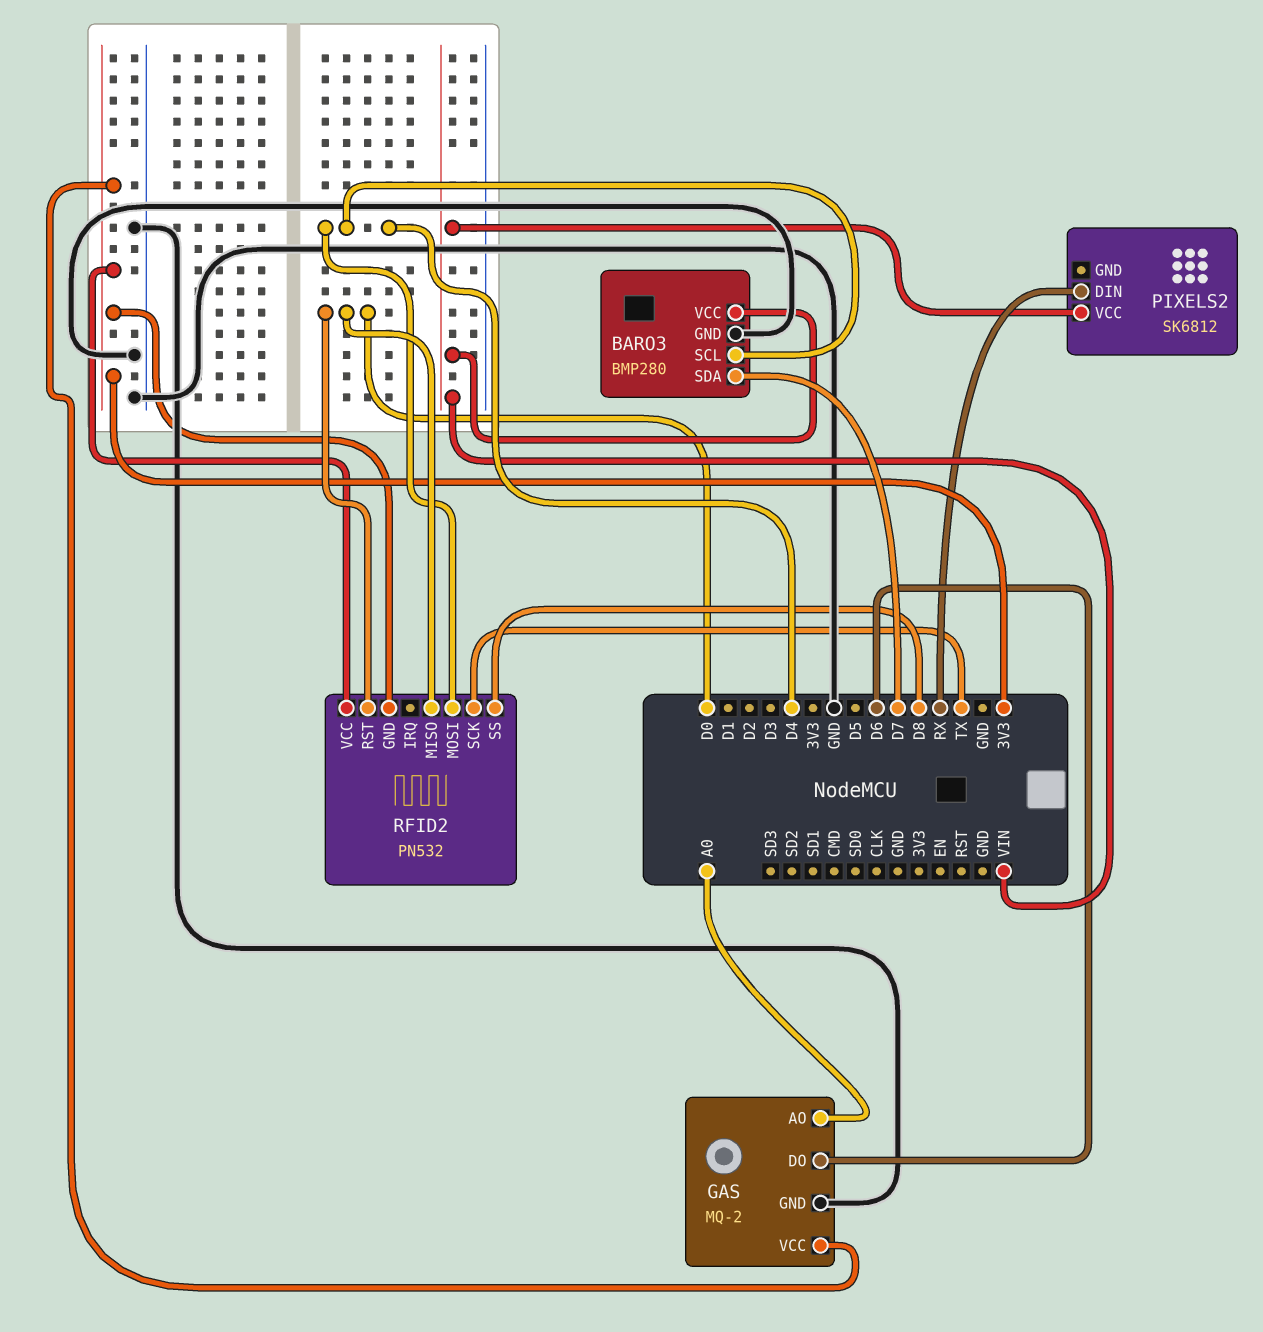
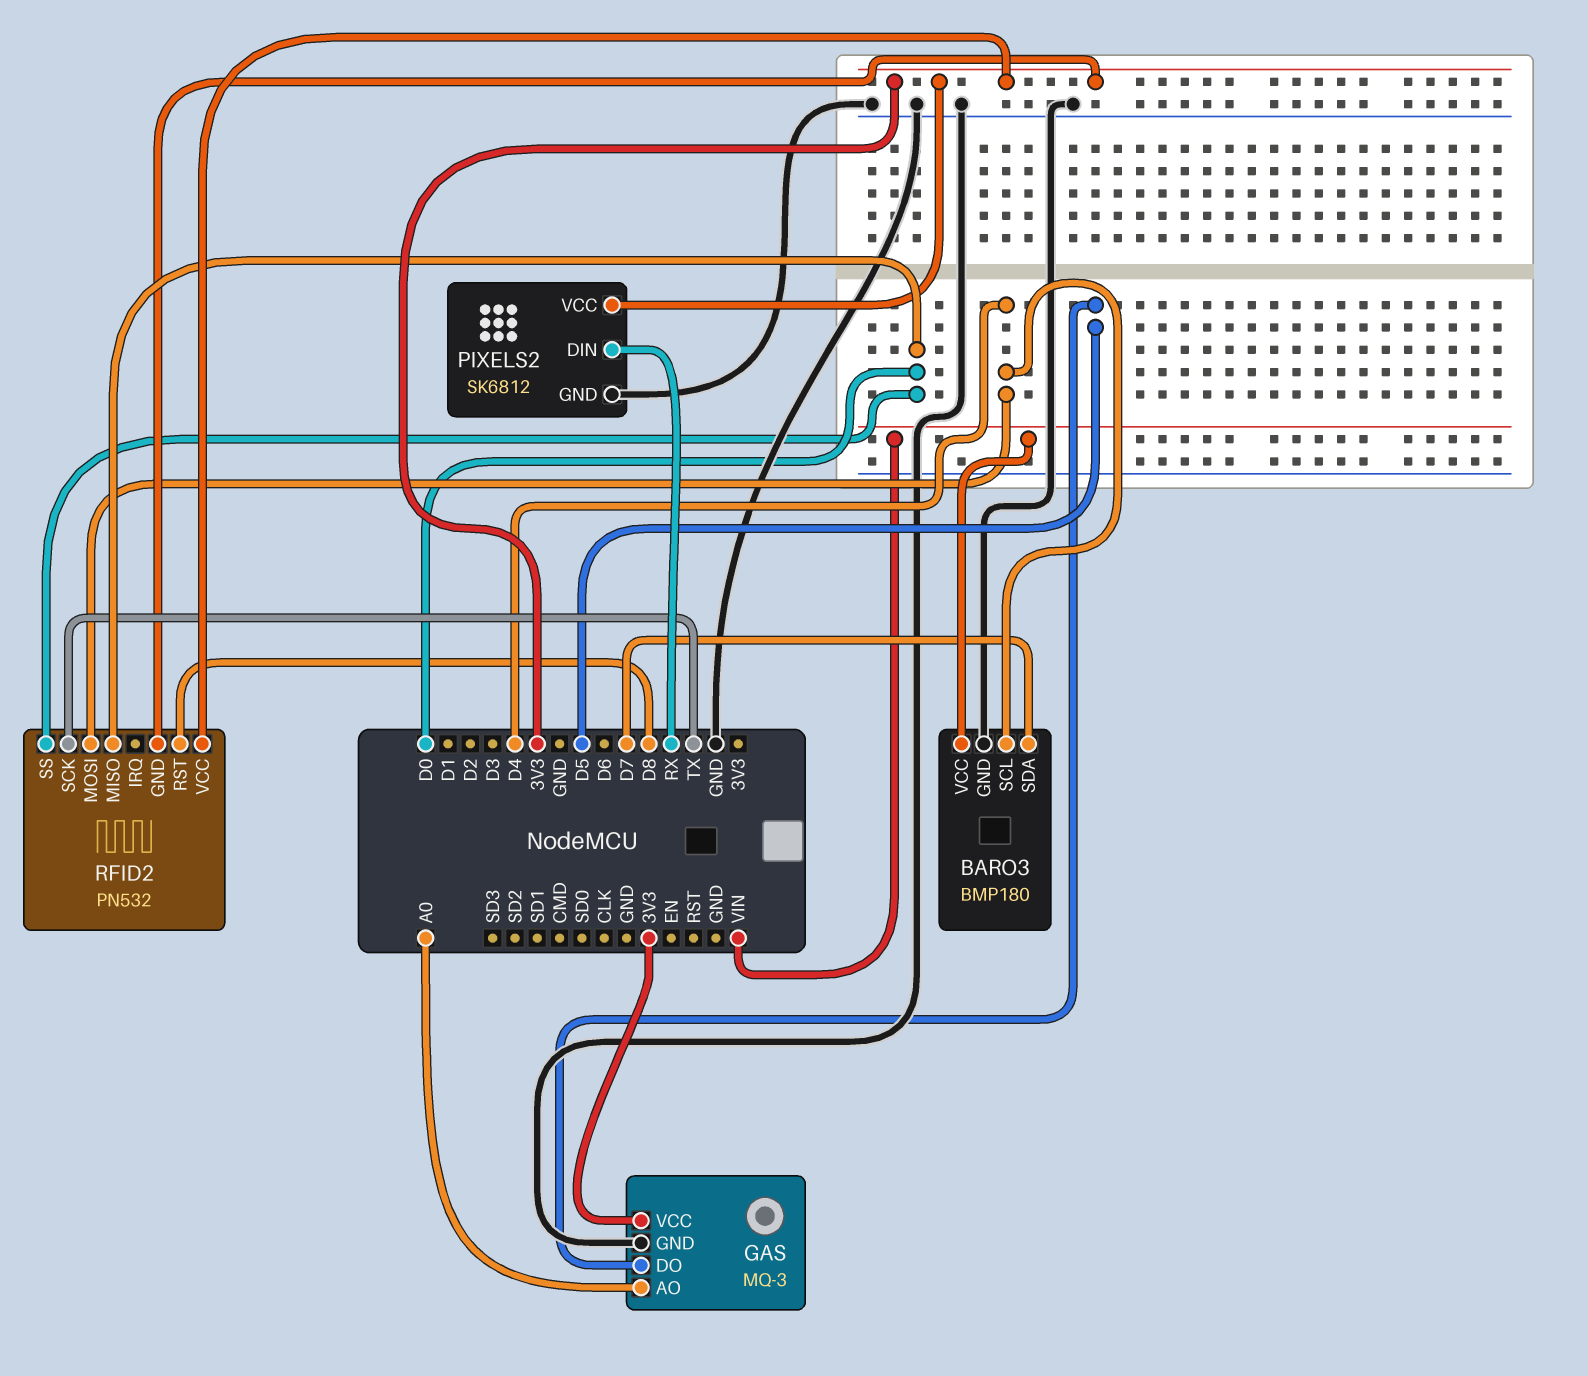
BARO3: BMP280 -> BMP180
GAS: MQ-2 -> MQ-3
GAS pin DO: D6 -> D5
PIXELS2 pin GND: none -> GND
PIXELS2 pin VCC: VIN -> 3V3
RFID2 pin RST: D0 -> D8
RFID2 pin SS: D8 -> D0

